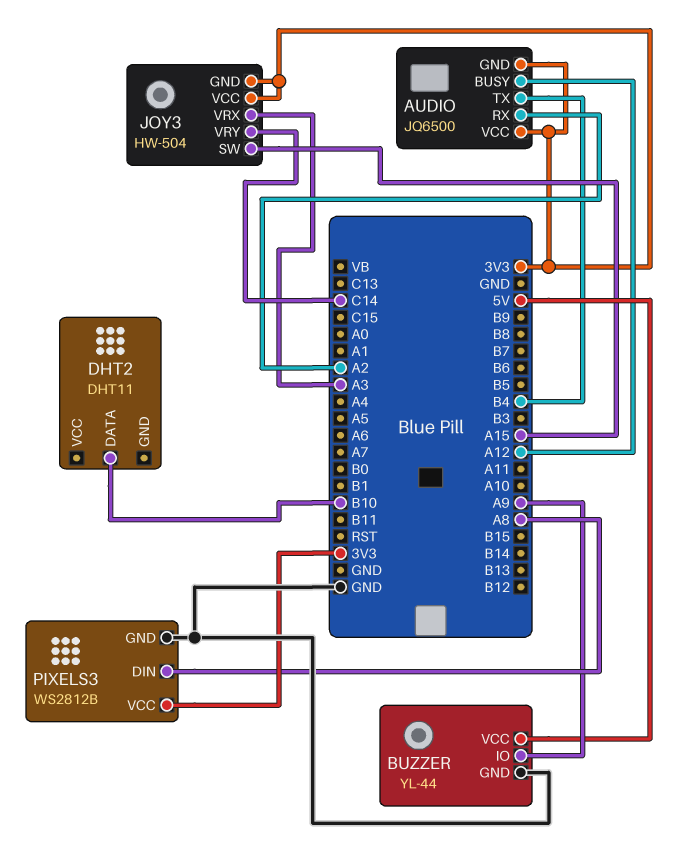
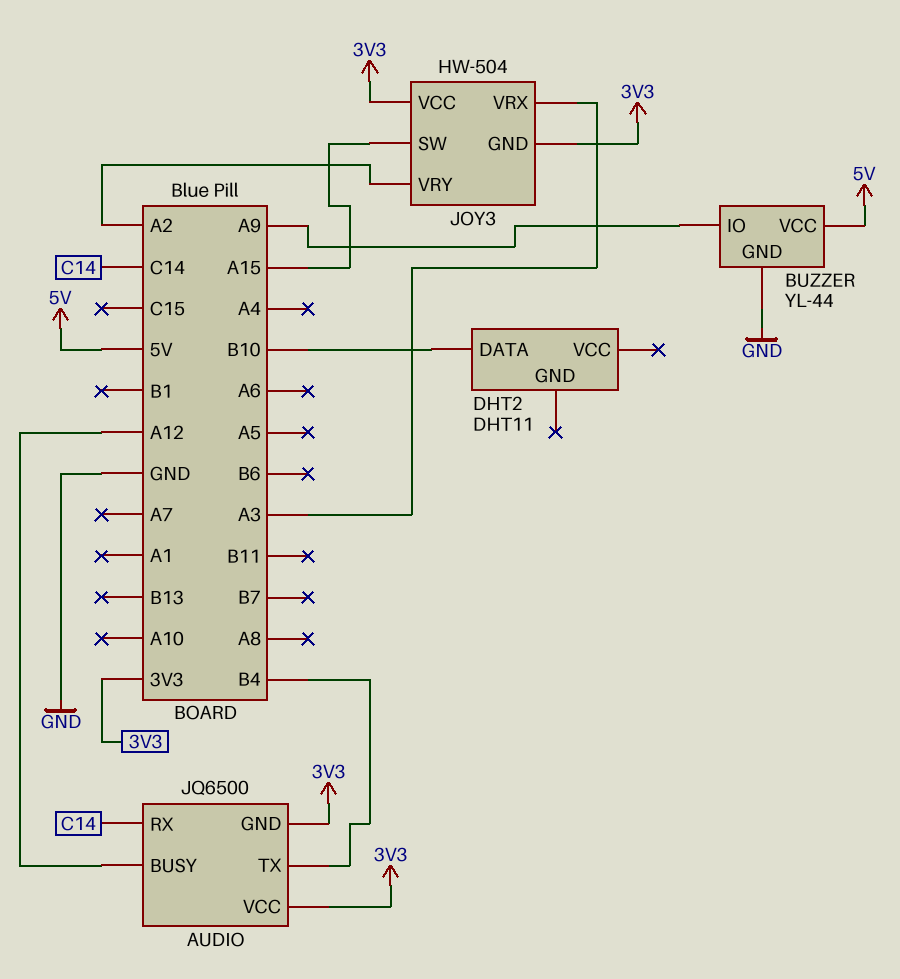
AUDIO pin RX: A2 -> C14
JOY3 pin VRY: C14 -> A2
PIXELS3: WS2812B -> none
PIXELS3 pin DIN: A8 -> none
PIXELS3 pin GND: GND -> none
PIXELS3 pin VCC: 3V3 -> none

